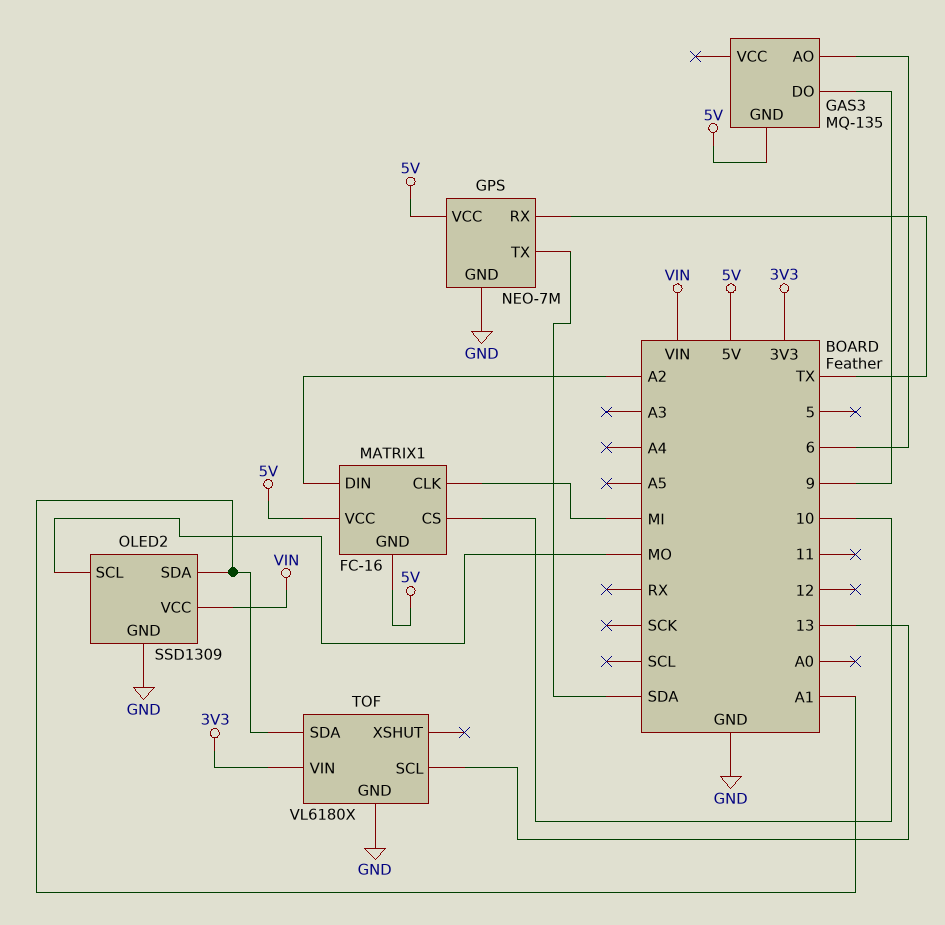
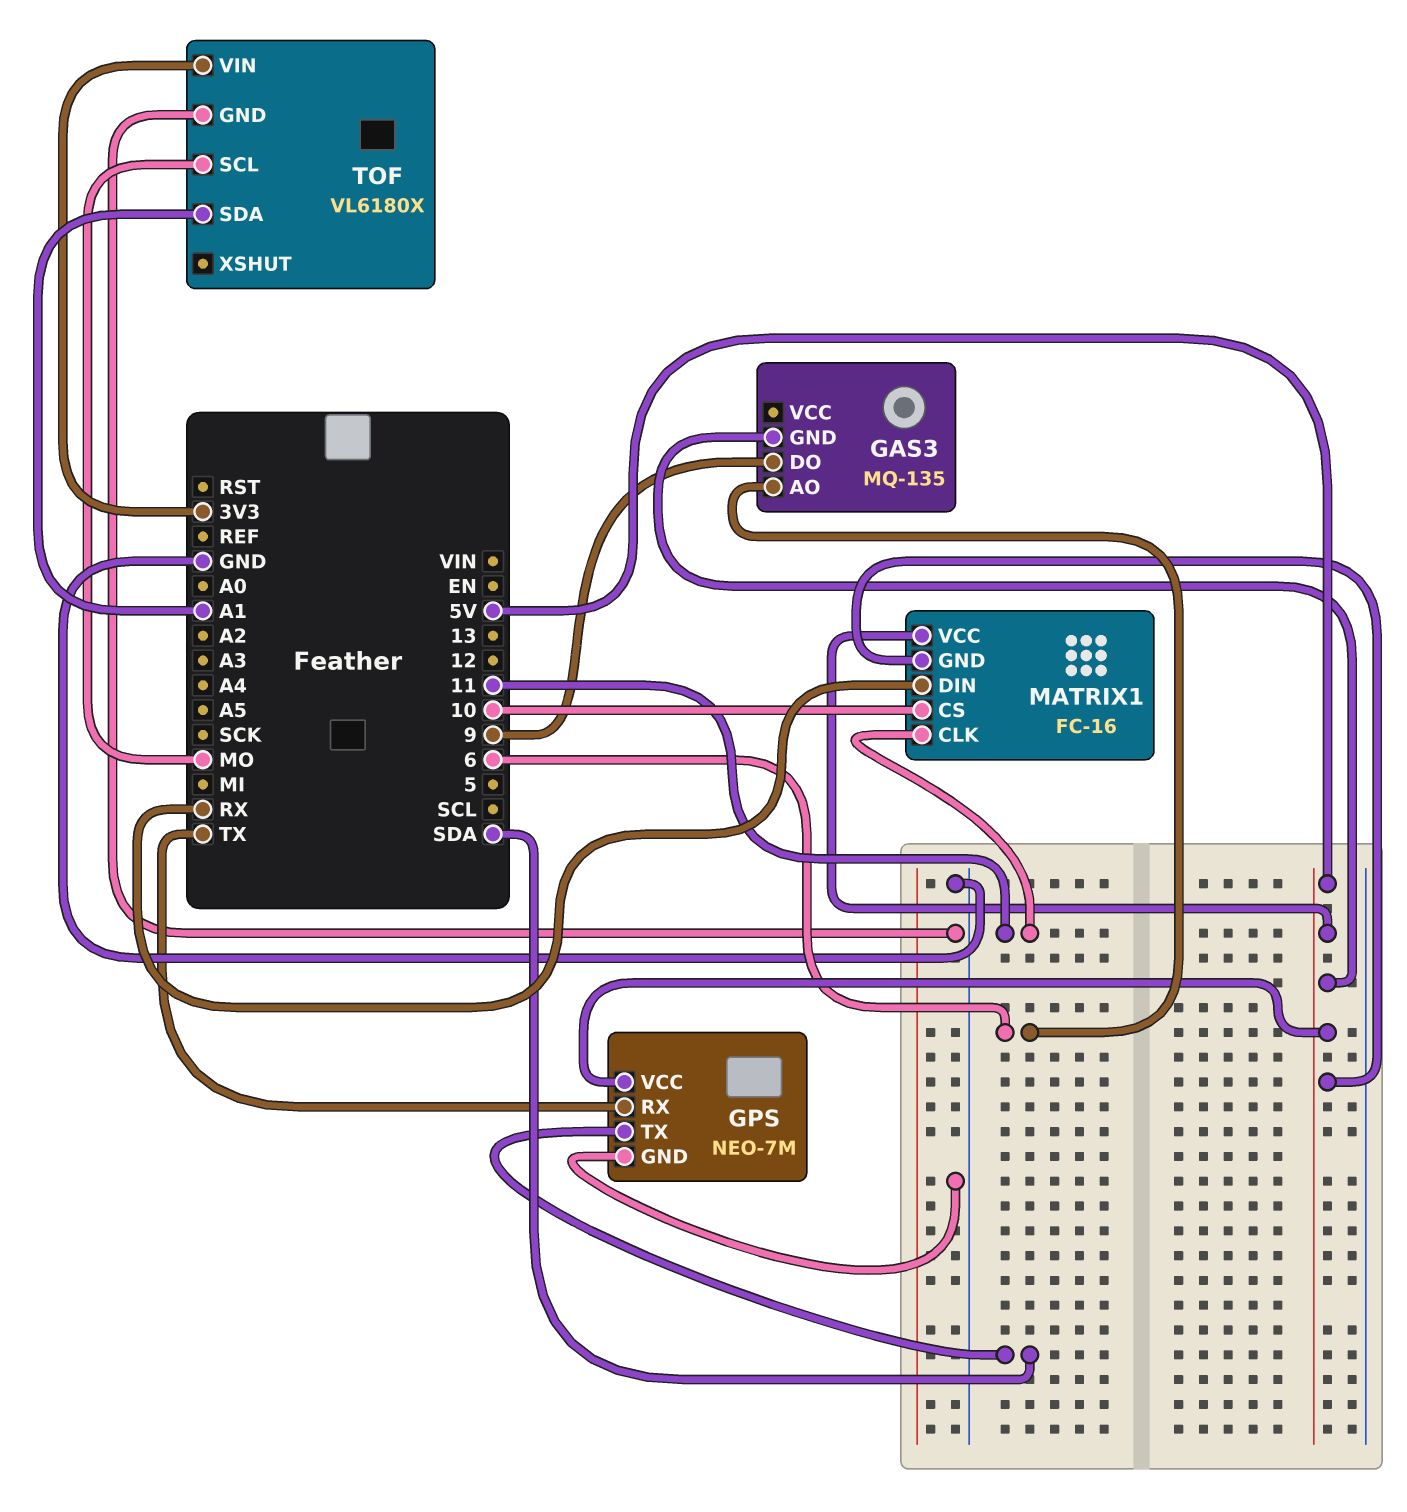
MATRIX1 pin CLK: MI -> 11
MATRIX1 pin DIN: A2 -> RX
OLED2: SSD1309 -> none
OLED2 pin GND: GND -> none
OLED2 pin SCL: MO -> none
OLED2 pin SDA: A1 -> none
OLED2 pin VCC: VIN -> none
TOF pin SCL: 13 -> MO

